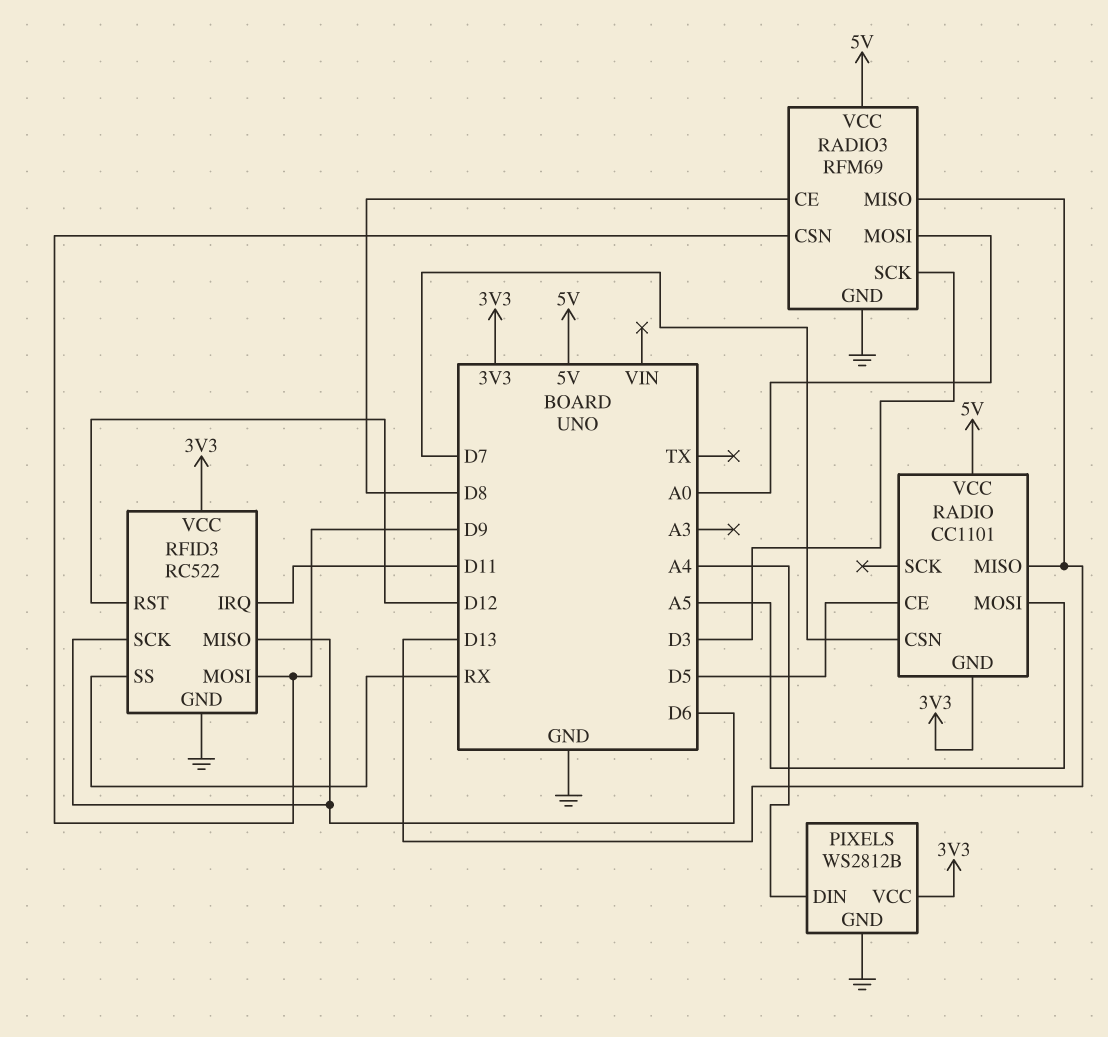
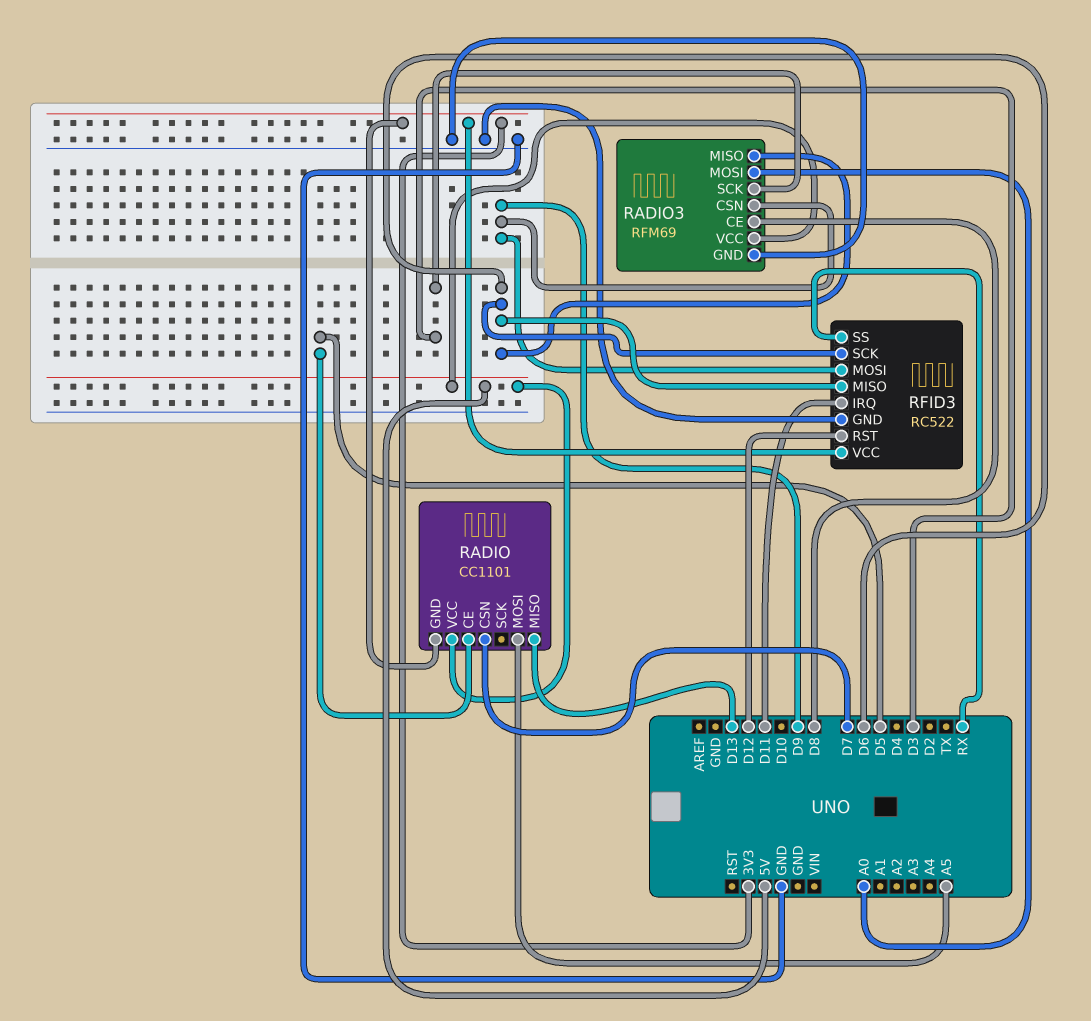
PIXELS: WS2812B -> none
PIXELS pin DIN: A4 -> none
PIXELS pin GND: GND -> none
PIXELS pin VCC: 3V3 -> none
RADIO3 pin MISO: D13 -> D6

